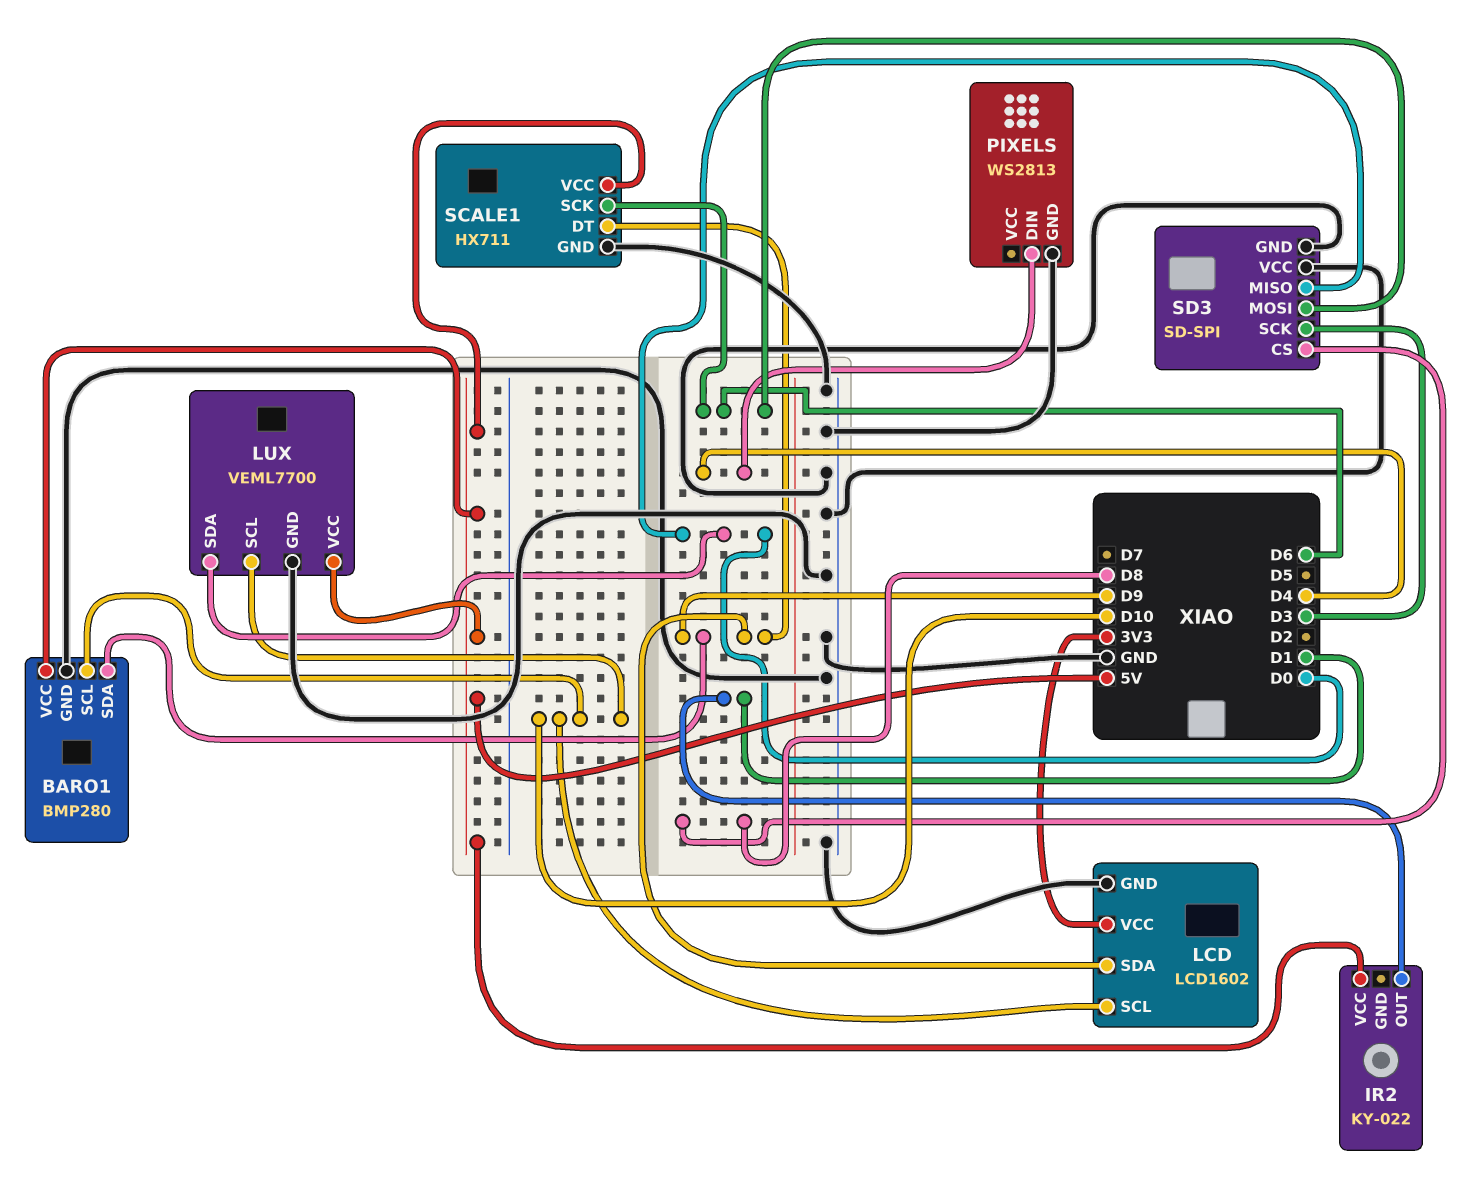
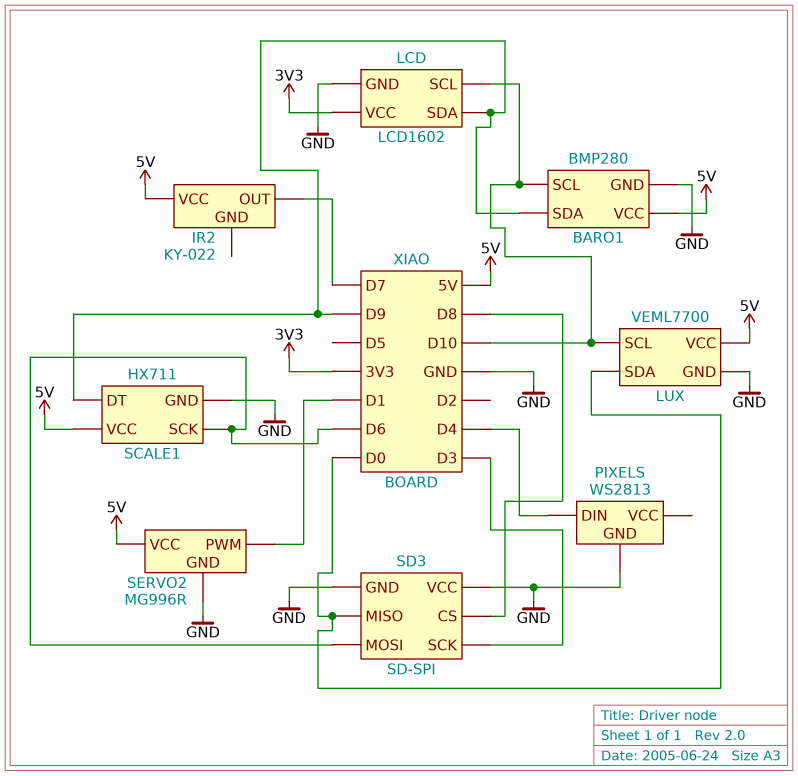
IR2 pin OUT: D1 -> D7
SERVO2: none -> MG996R
SERVO2 pin GND: none -> GND
SERVO2 pin PWM: none -> D1
SERVO2 pin VCC: none -> 5V

